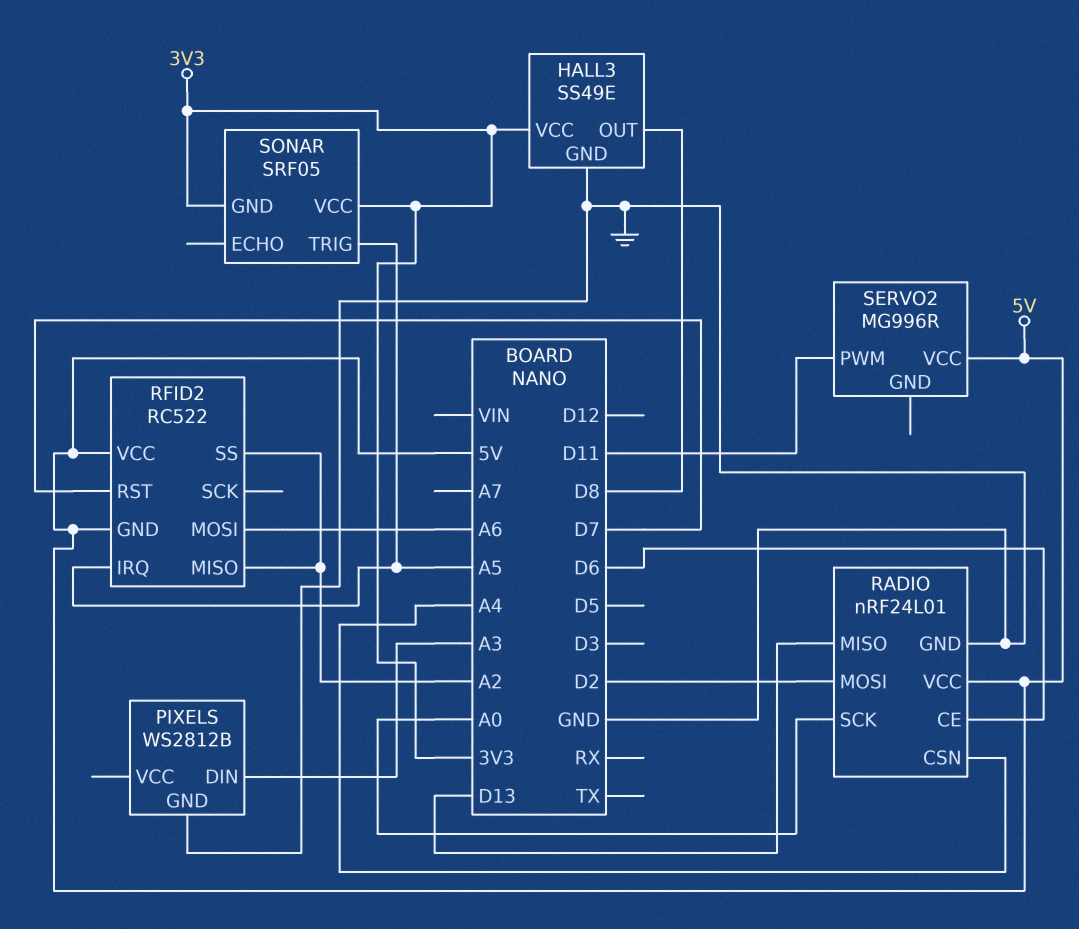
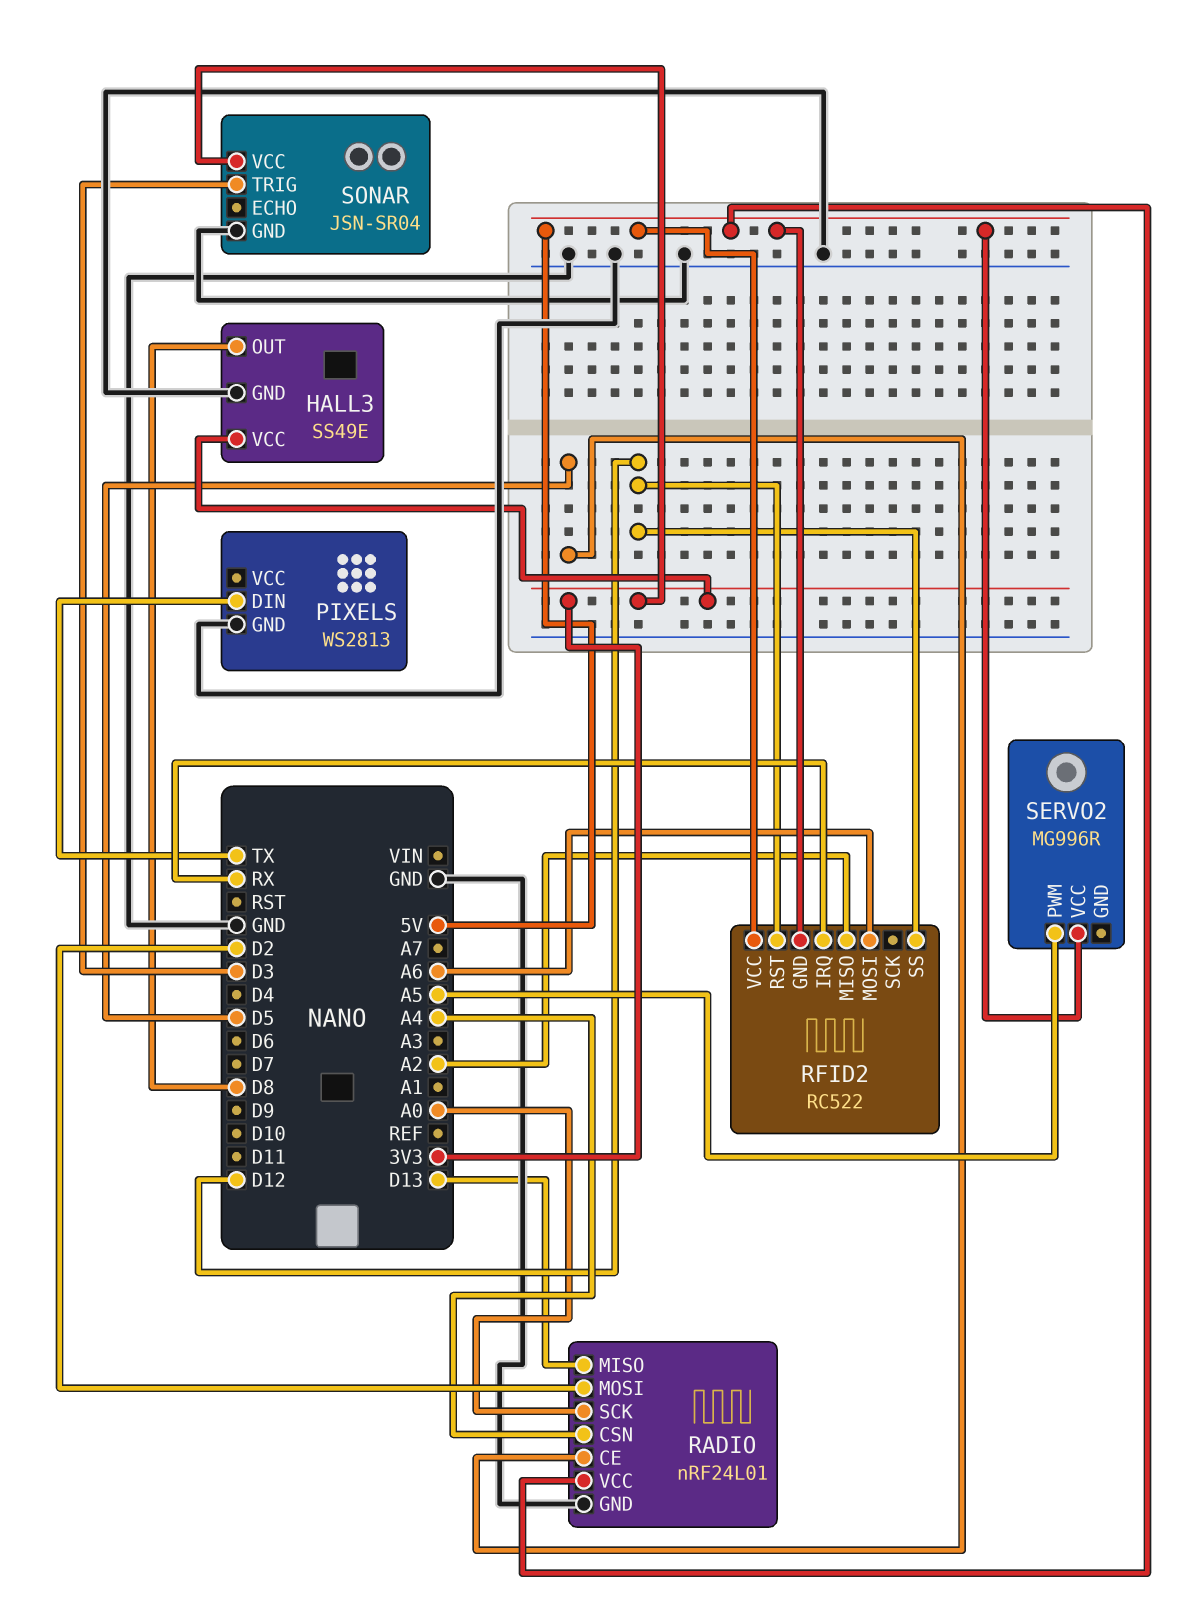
PIXELS: WS2812B -> WS2813
PIXELS pin DIN: A3 -> TX
RADIO pin CE: D6 -> D5
RFID2 pin IRQ: A5 -> RX
RFID2 pin RST: D7 -> D12
RFID2 pin SS: A2 -> D12
SERVO2 pin PWM: D11 -> A5
SONAR: SRF05 -> JSN-SR04
SONAR pin GND: 3V3 -> GND
SONAR pin TRIG: A5 -> D3

